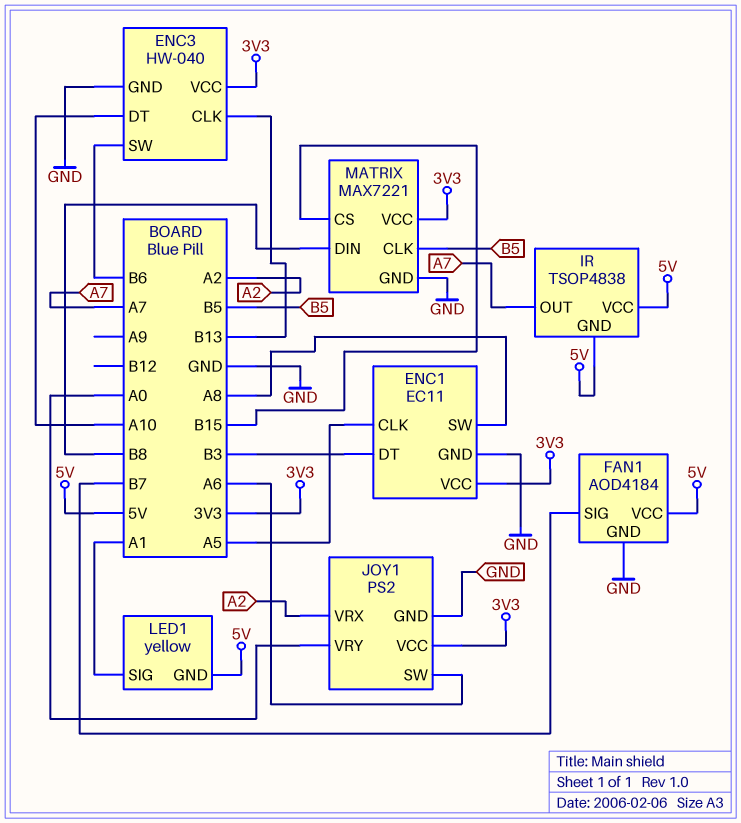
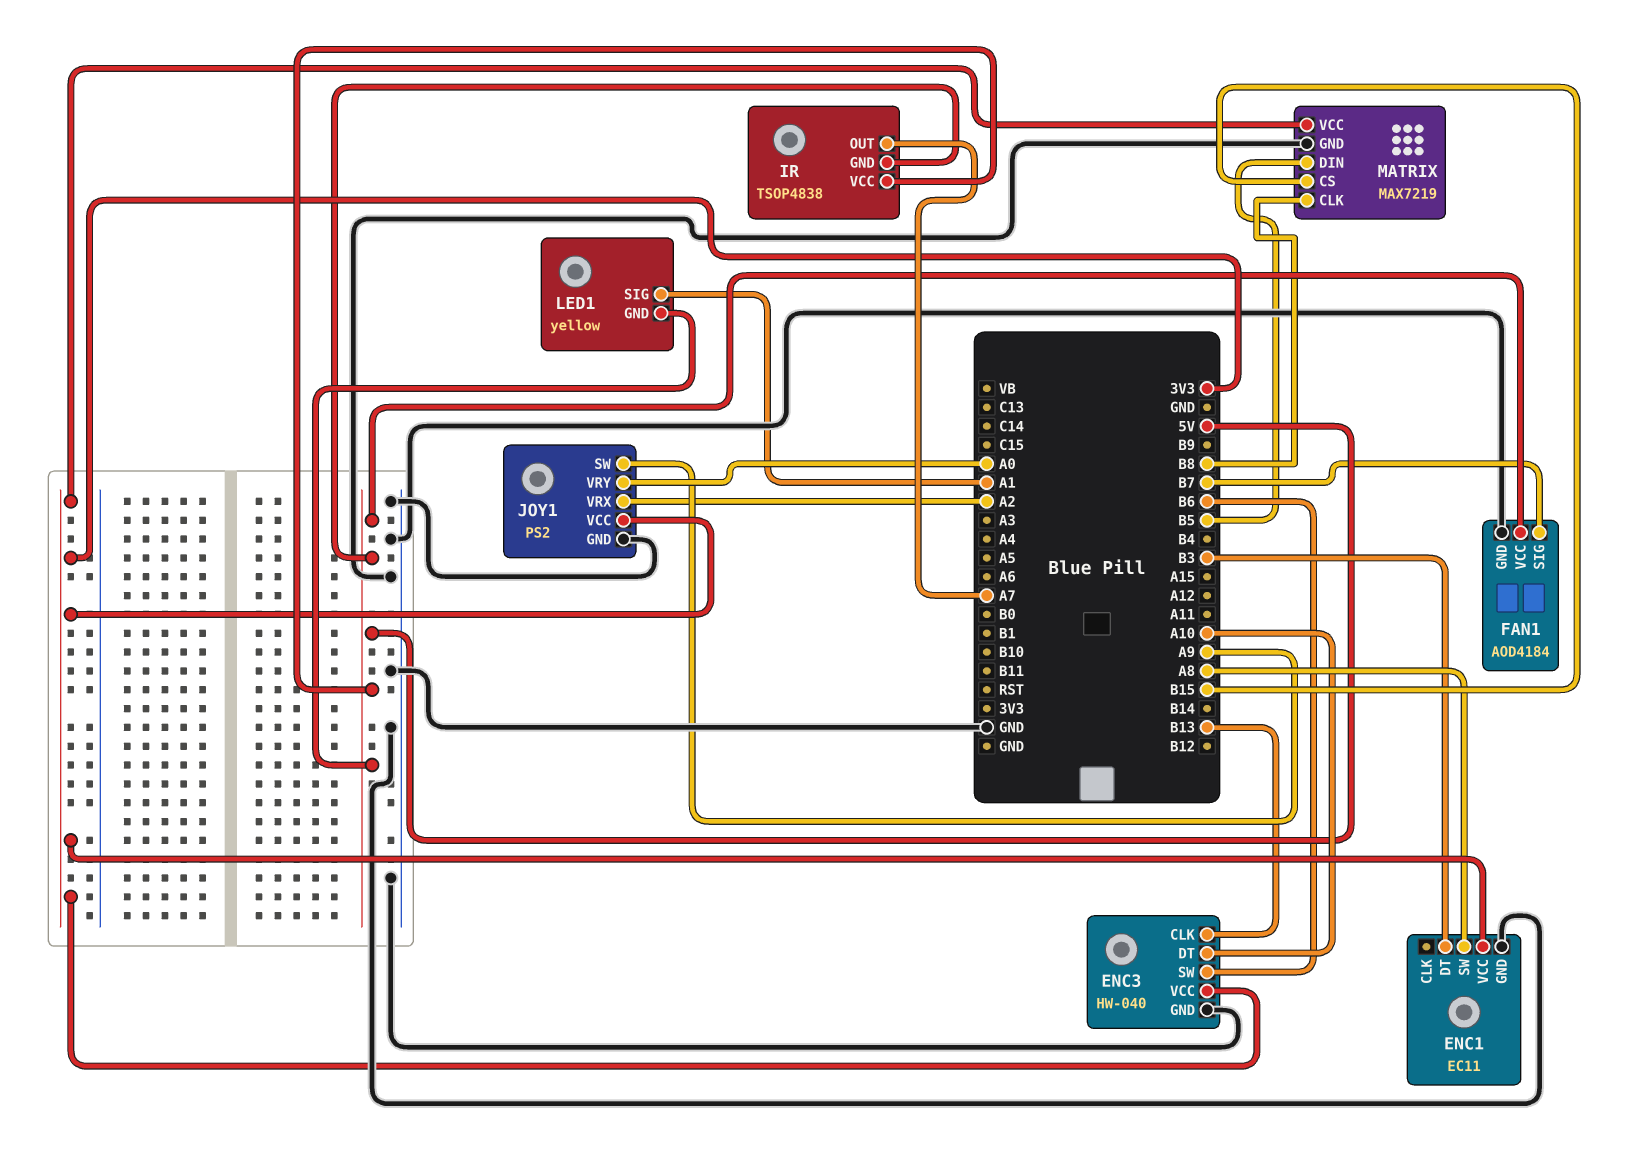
ENC1 pin CLK: A5 -> none
JOY1 pin SW: A6 -> A9
MATRIX: MAX7221 -> MAX7219
MATRIX pin CLK: B5 -> B8
MATRIX pin DIN: B8 -> B5

